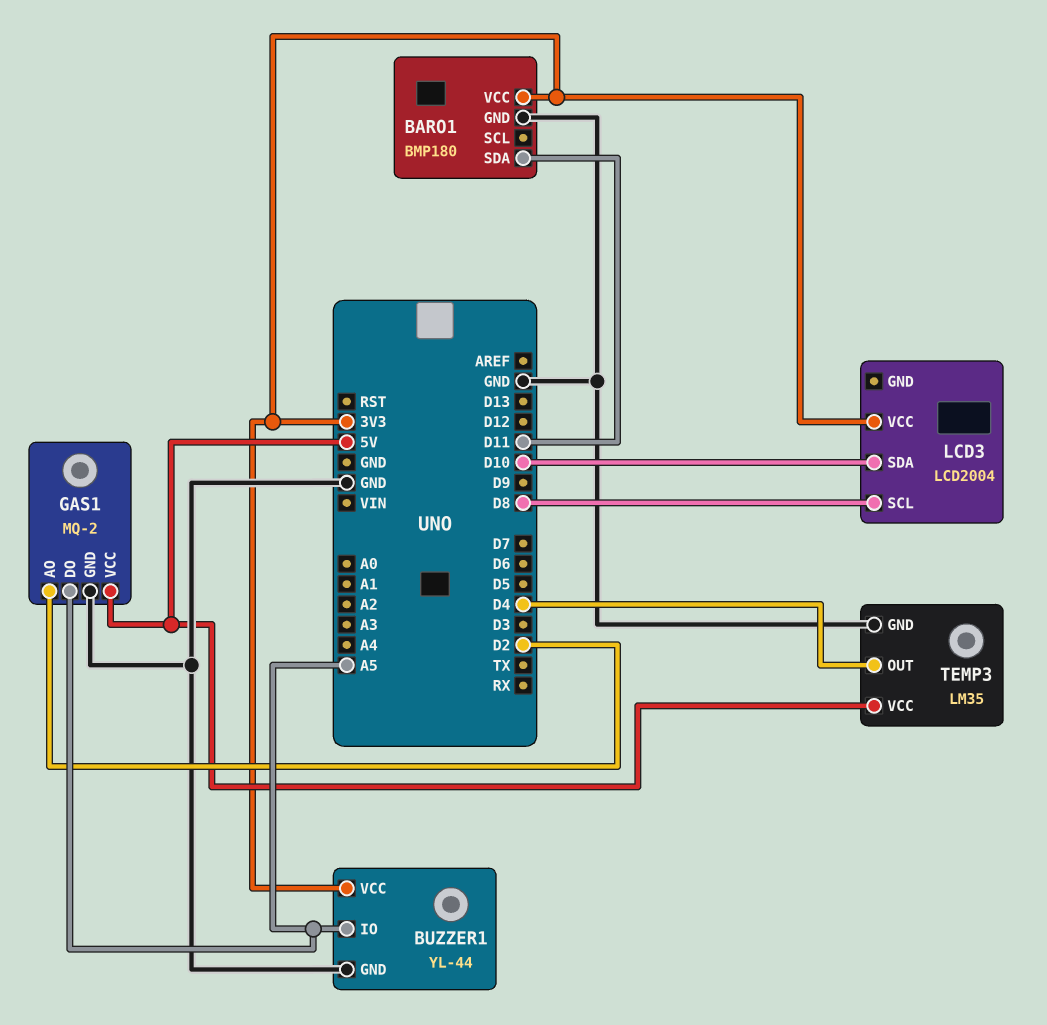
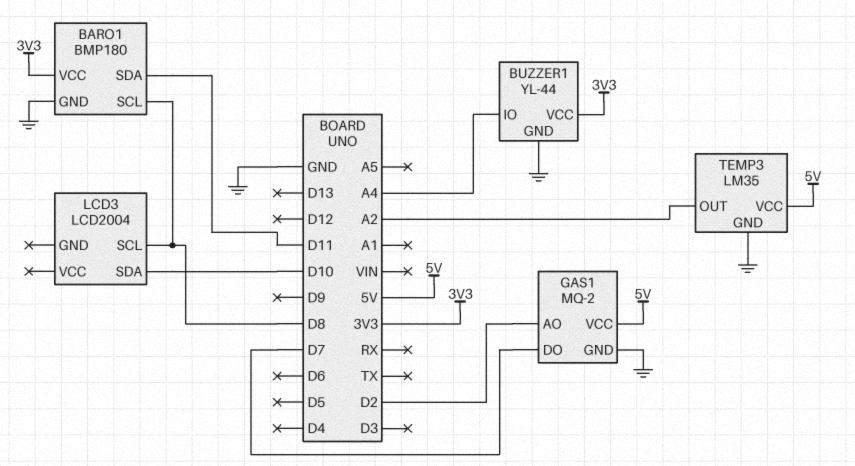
BARO1 pin SCL: none -> D8
BUZZER1 pin IO: A5 -> A4
GAS1 pin DO: A5 -> D7
LCD3 pin VCC: 3V3 -> none
TEMP3 pin OUT: D4 -> A2

